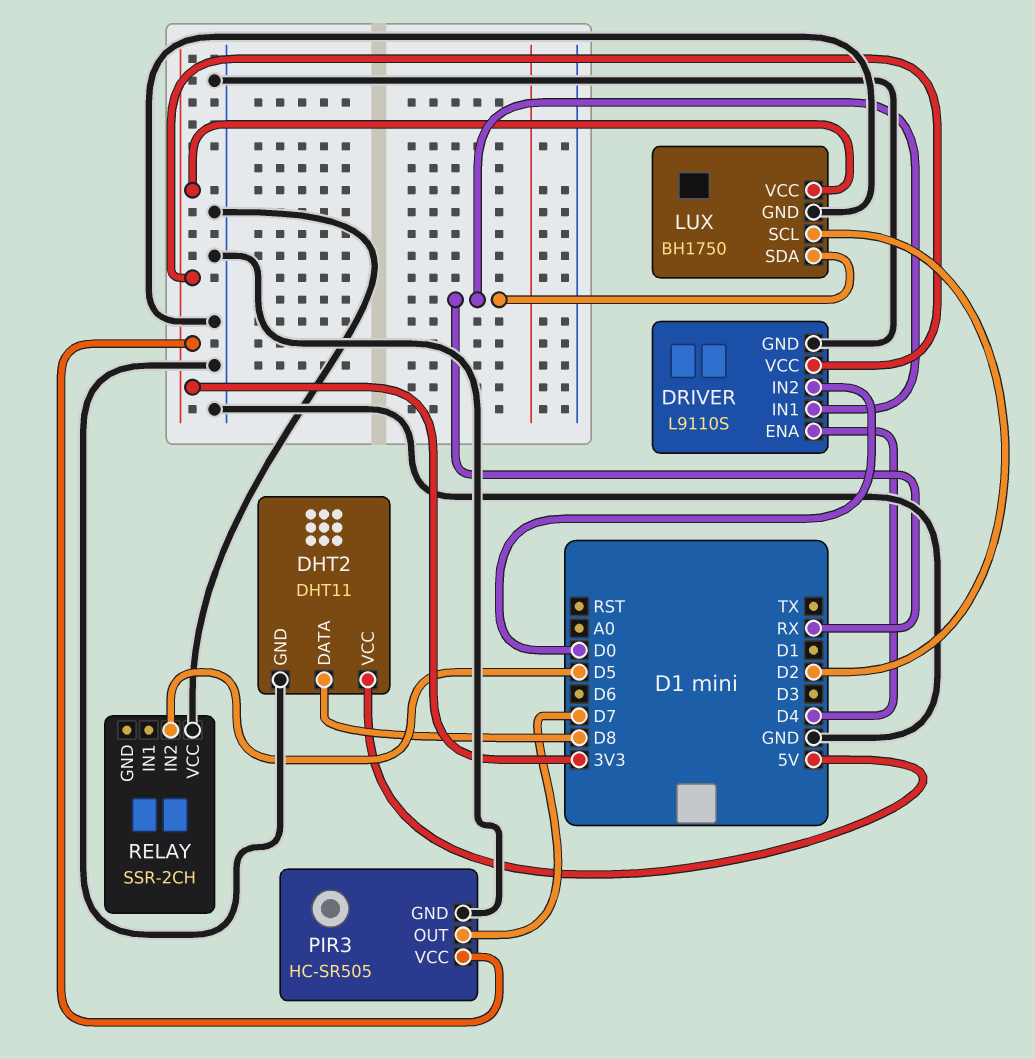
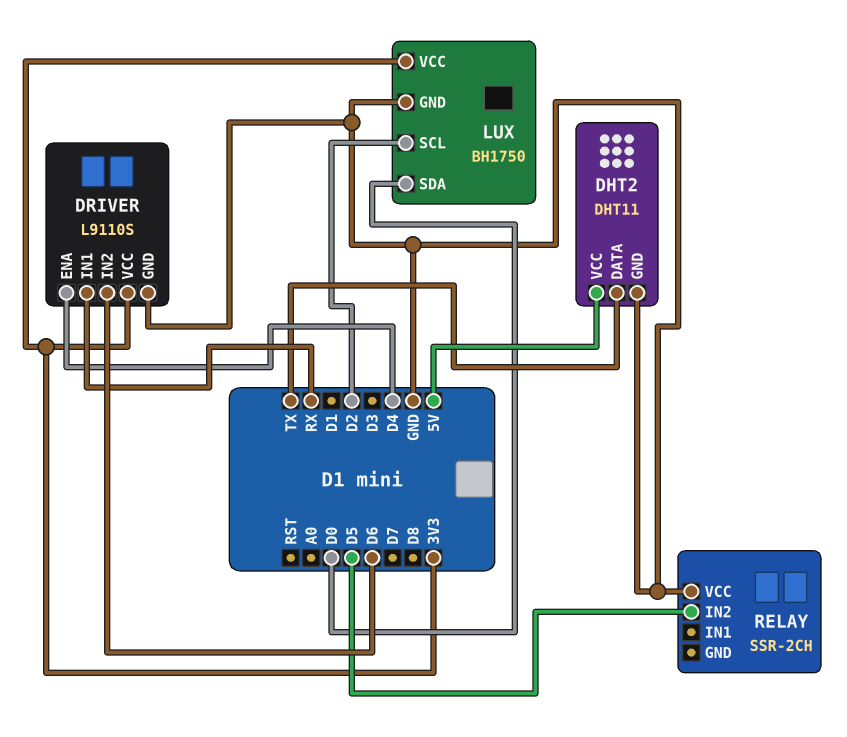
DHT2 pin DATA: D8 -> TX
DRIVER pin IN2: D0 -> D6
LUX pin SDA: RX -> D0
PIR3: HC-SR505 -> none
PIR3 pin GND: GND -> none
PIR3 pin OUT: D7 -> none
PIR3 pin VCC: 3V3 -> none

